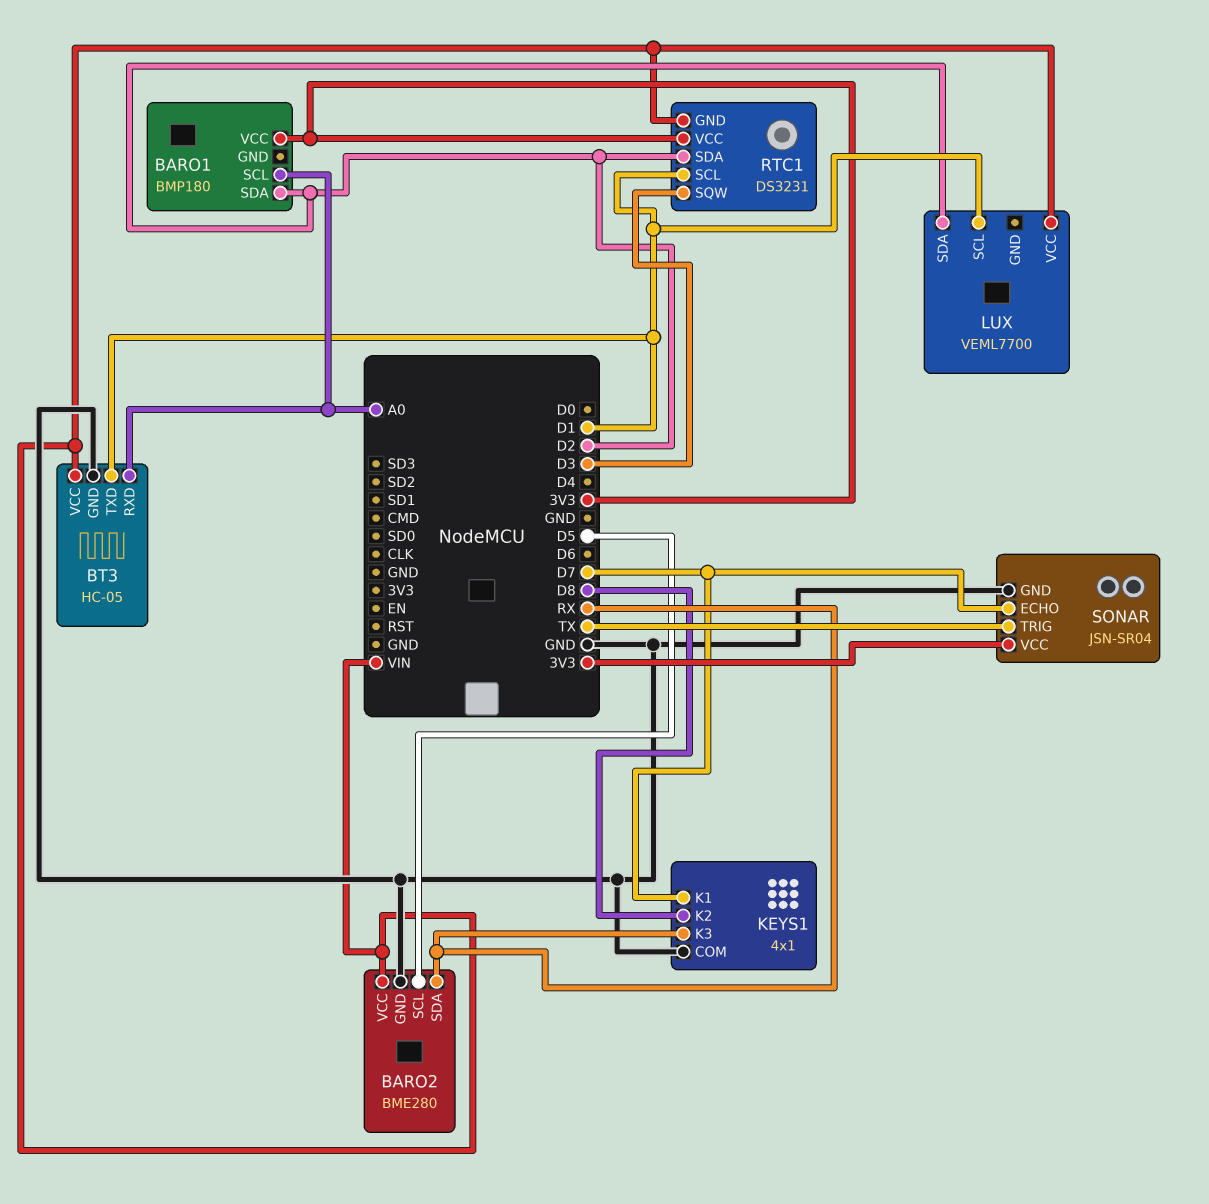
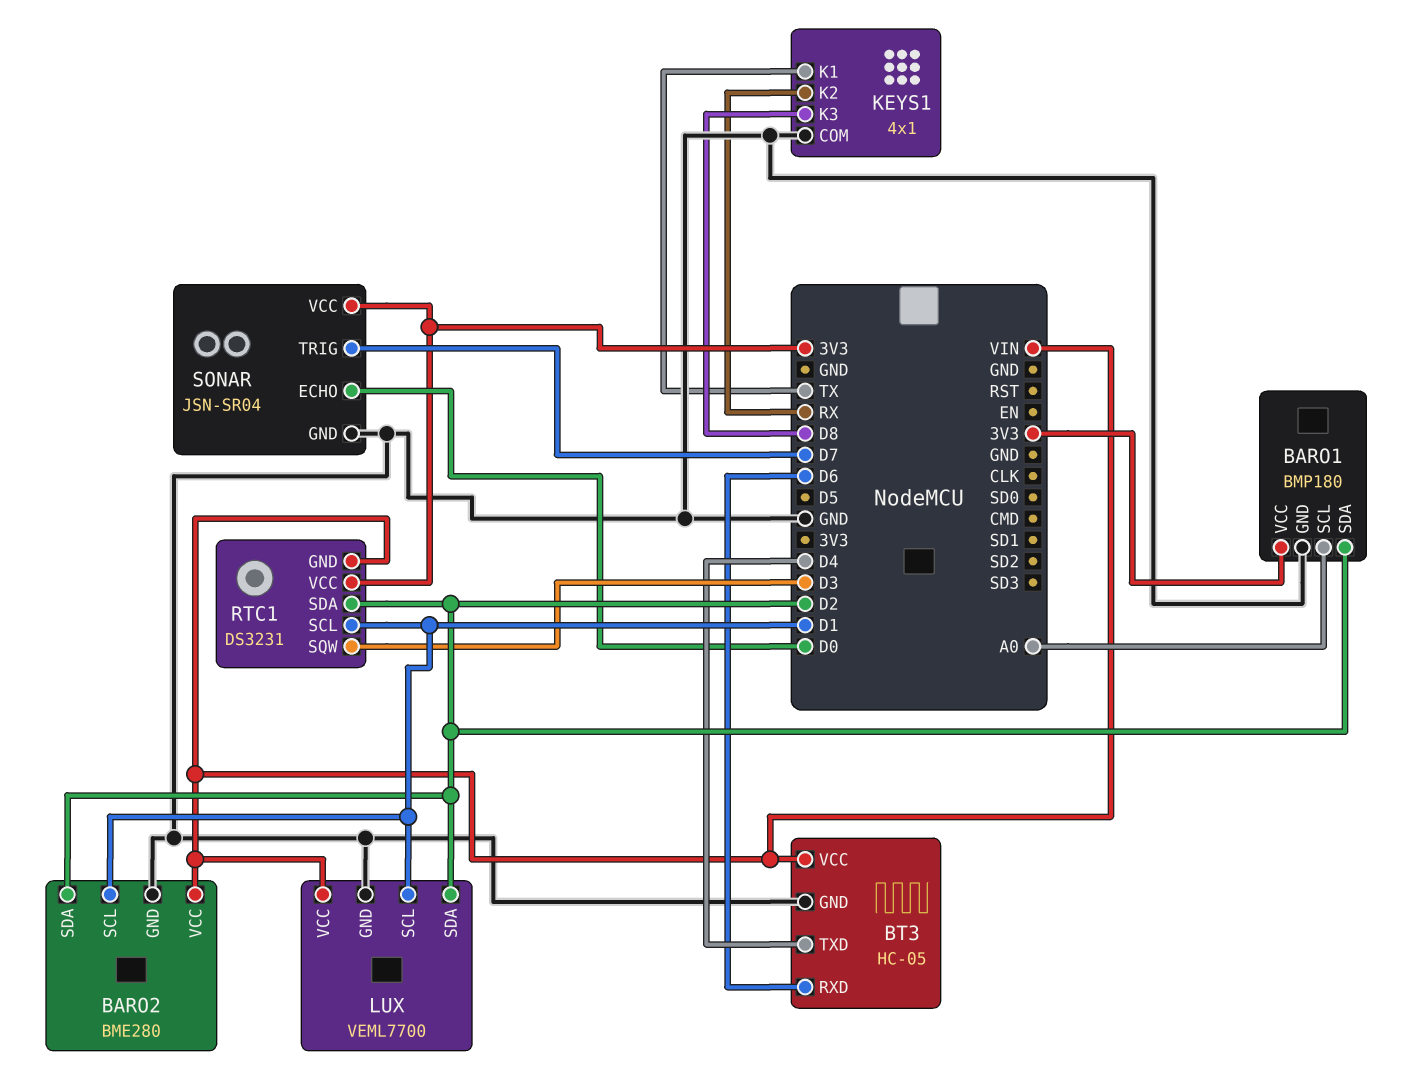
BARO1 pin GND: none -> GND
BARO2 pin SCL: D5 -> D1
BARO2 pin SDA: RX -> D2
BT3 pin RXD: A0 -> D6
BT3 pin TXD: D1 -> D4
KEYS1 pin K1: D7 -> TX
KEYS1 pin K2: D8 -> RX
KEYS1 pin K3: RX -> D8
LUX pin GND: none -> GND
SONAR pin ECHO: D7 -> D0
SONAR pin TRIG: TX -> D7

